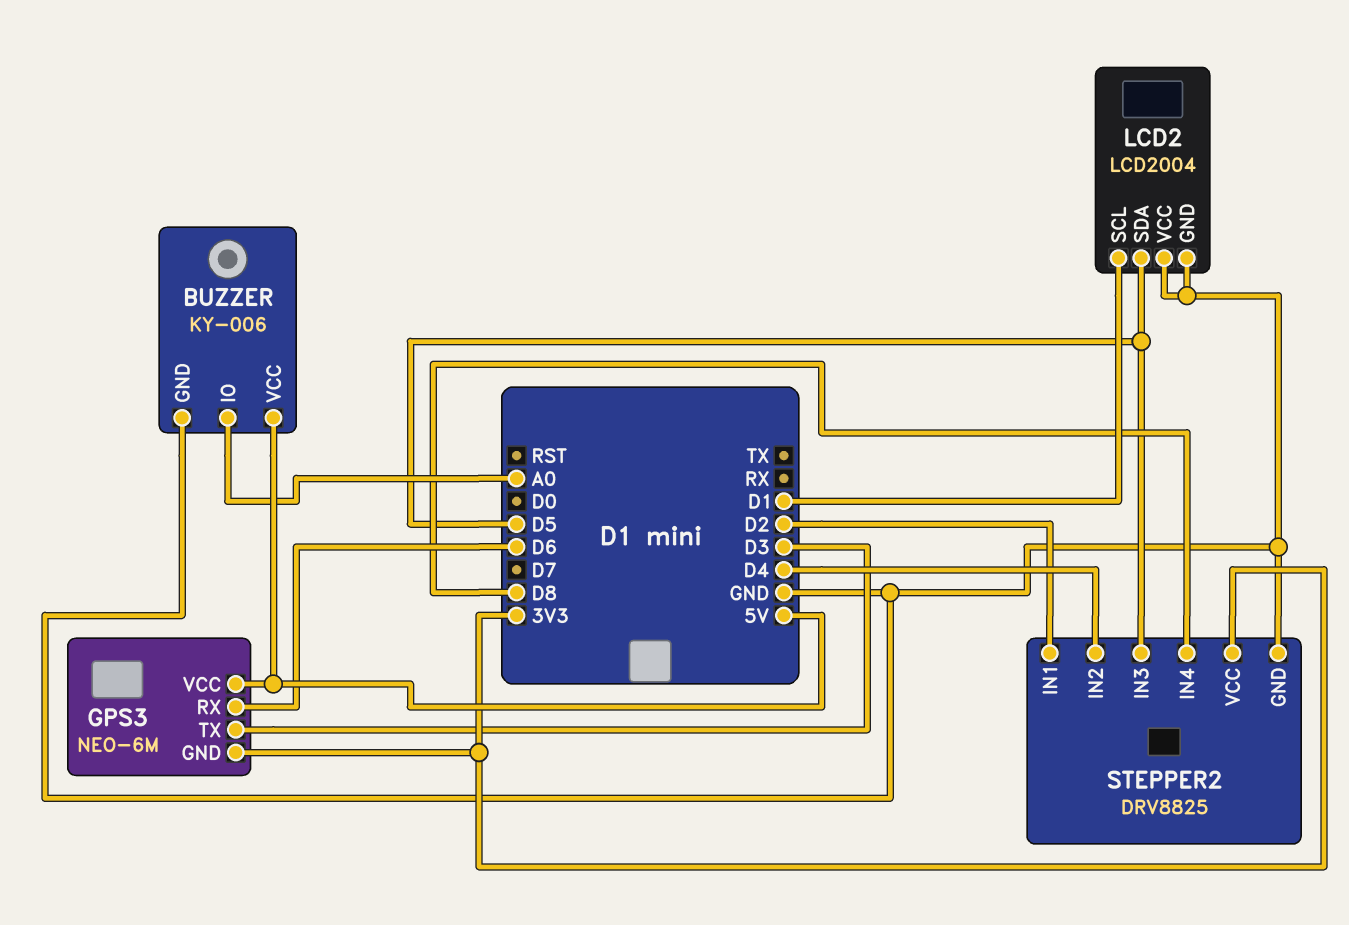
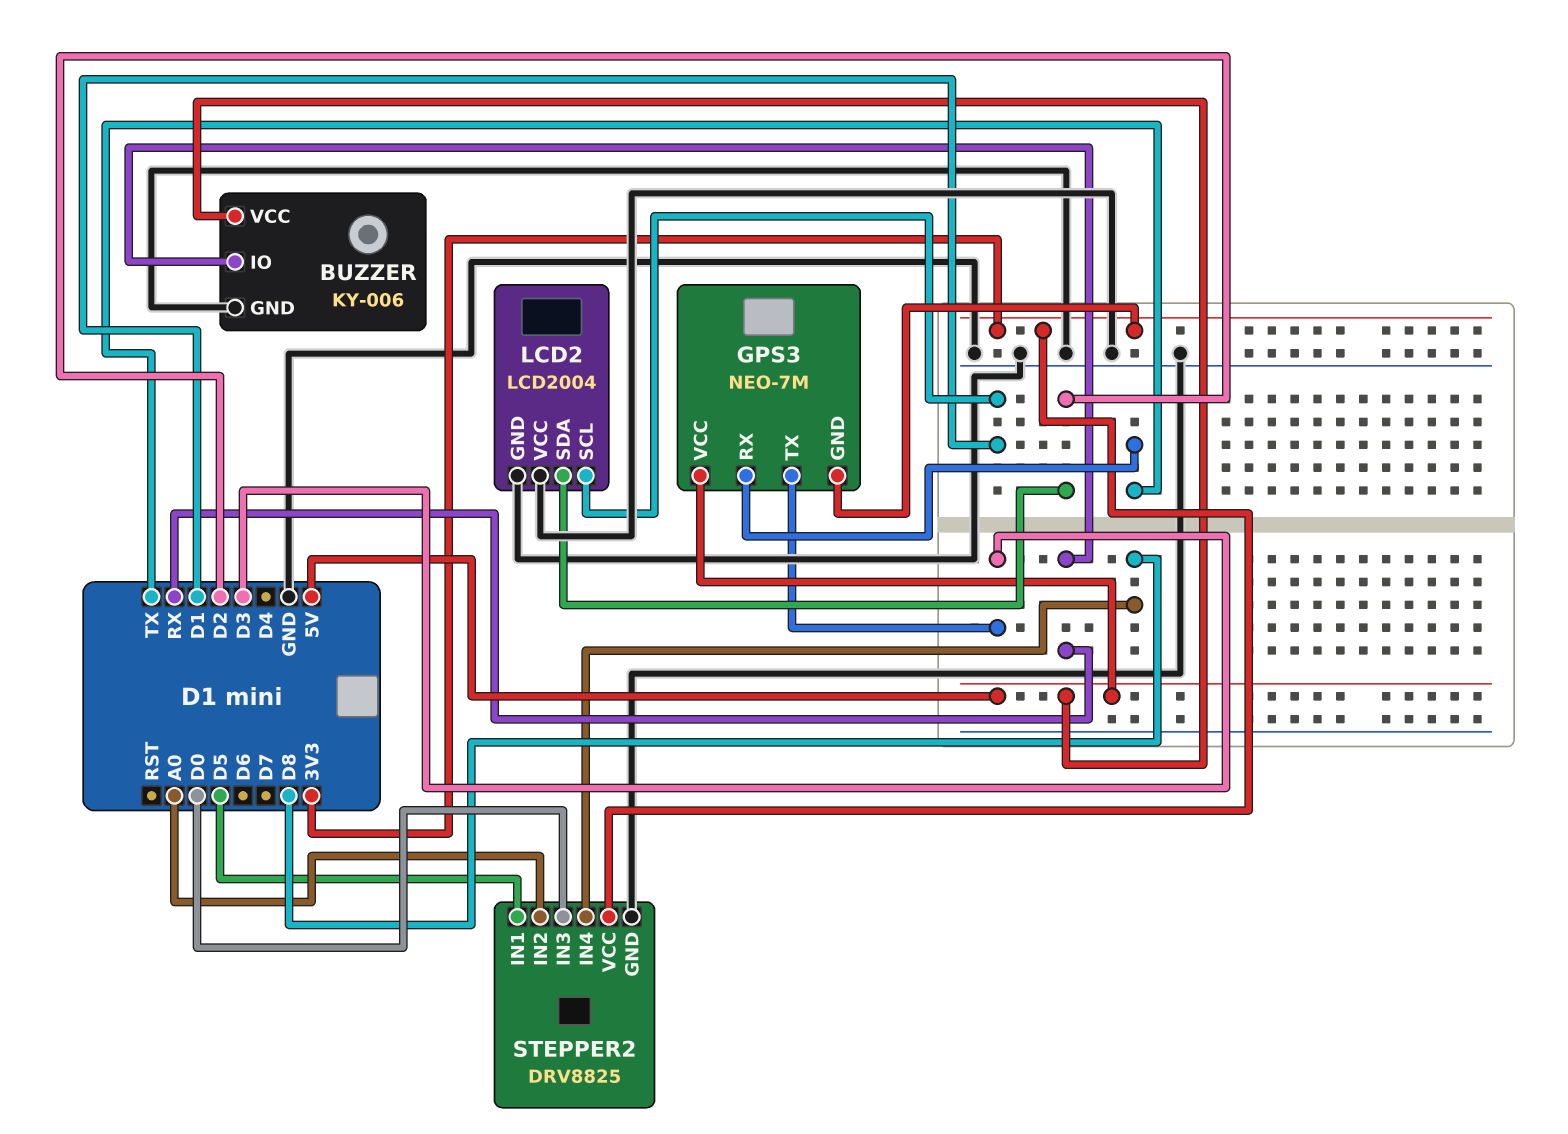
BUZZER pin IO: A0 -> RX
GPS3: NEO-6M -> NEO-7M
GPS3 pin RX: D6 -> TX
LCD2 pin SDA: D5 -> D2
STEPPER2 pin IN1: D2 -> D5
STEPPER2 pin IN2: D4 -> A0
STEPPER2 pin IN3: D5 -> D0

